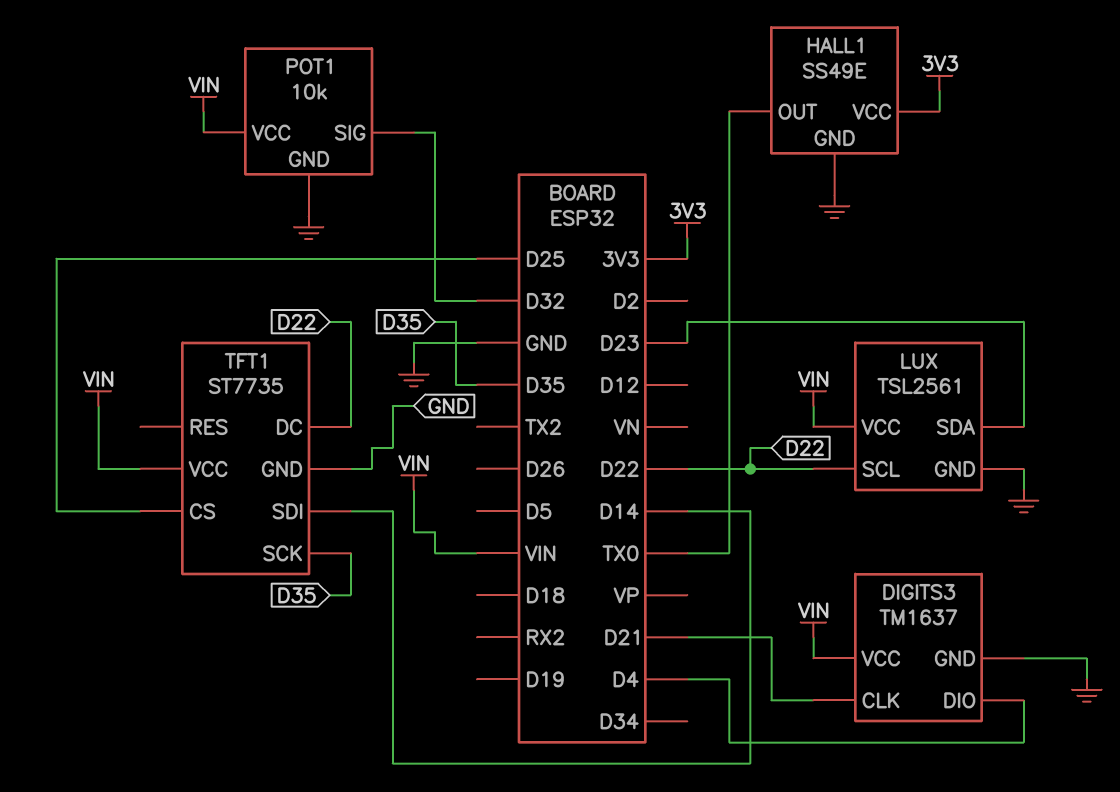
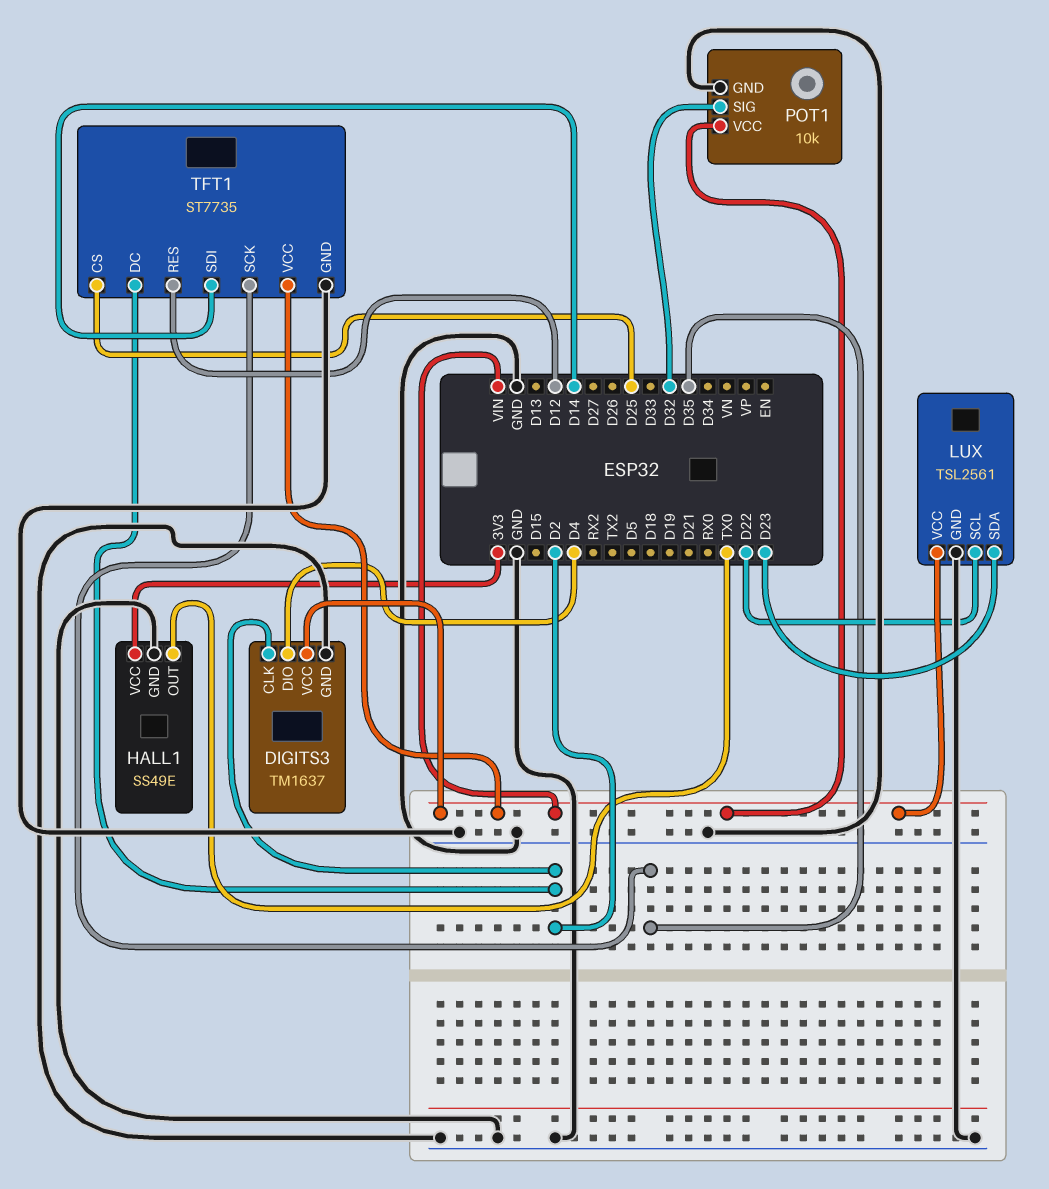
DIGITS3 pin CLK: D21 -> D2
TFT1 pin DC: D22 -> D2
TFT1 pin RES: none -> D12

